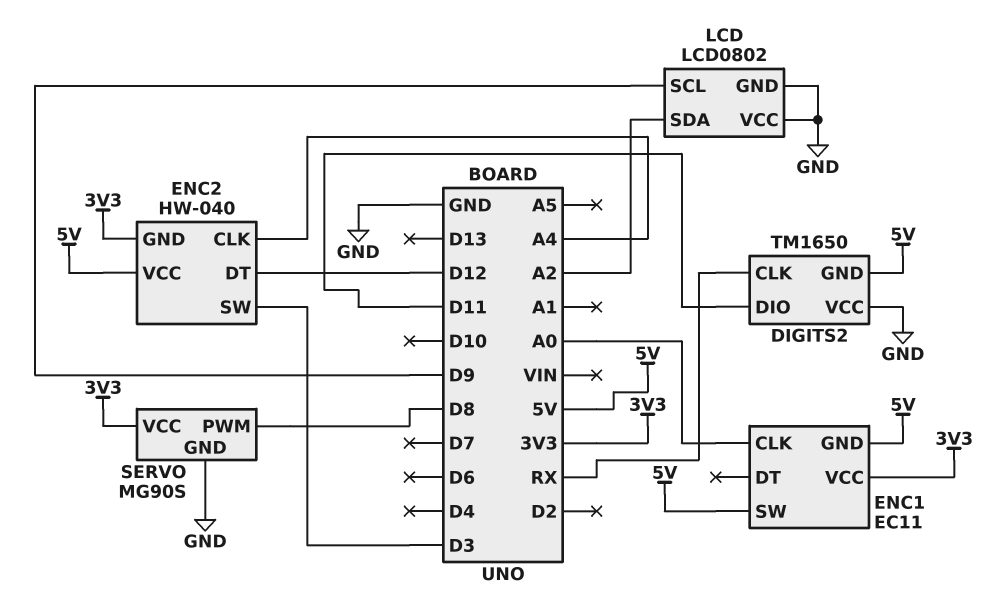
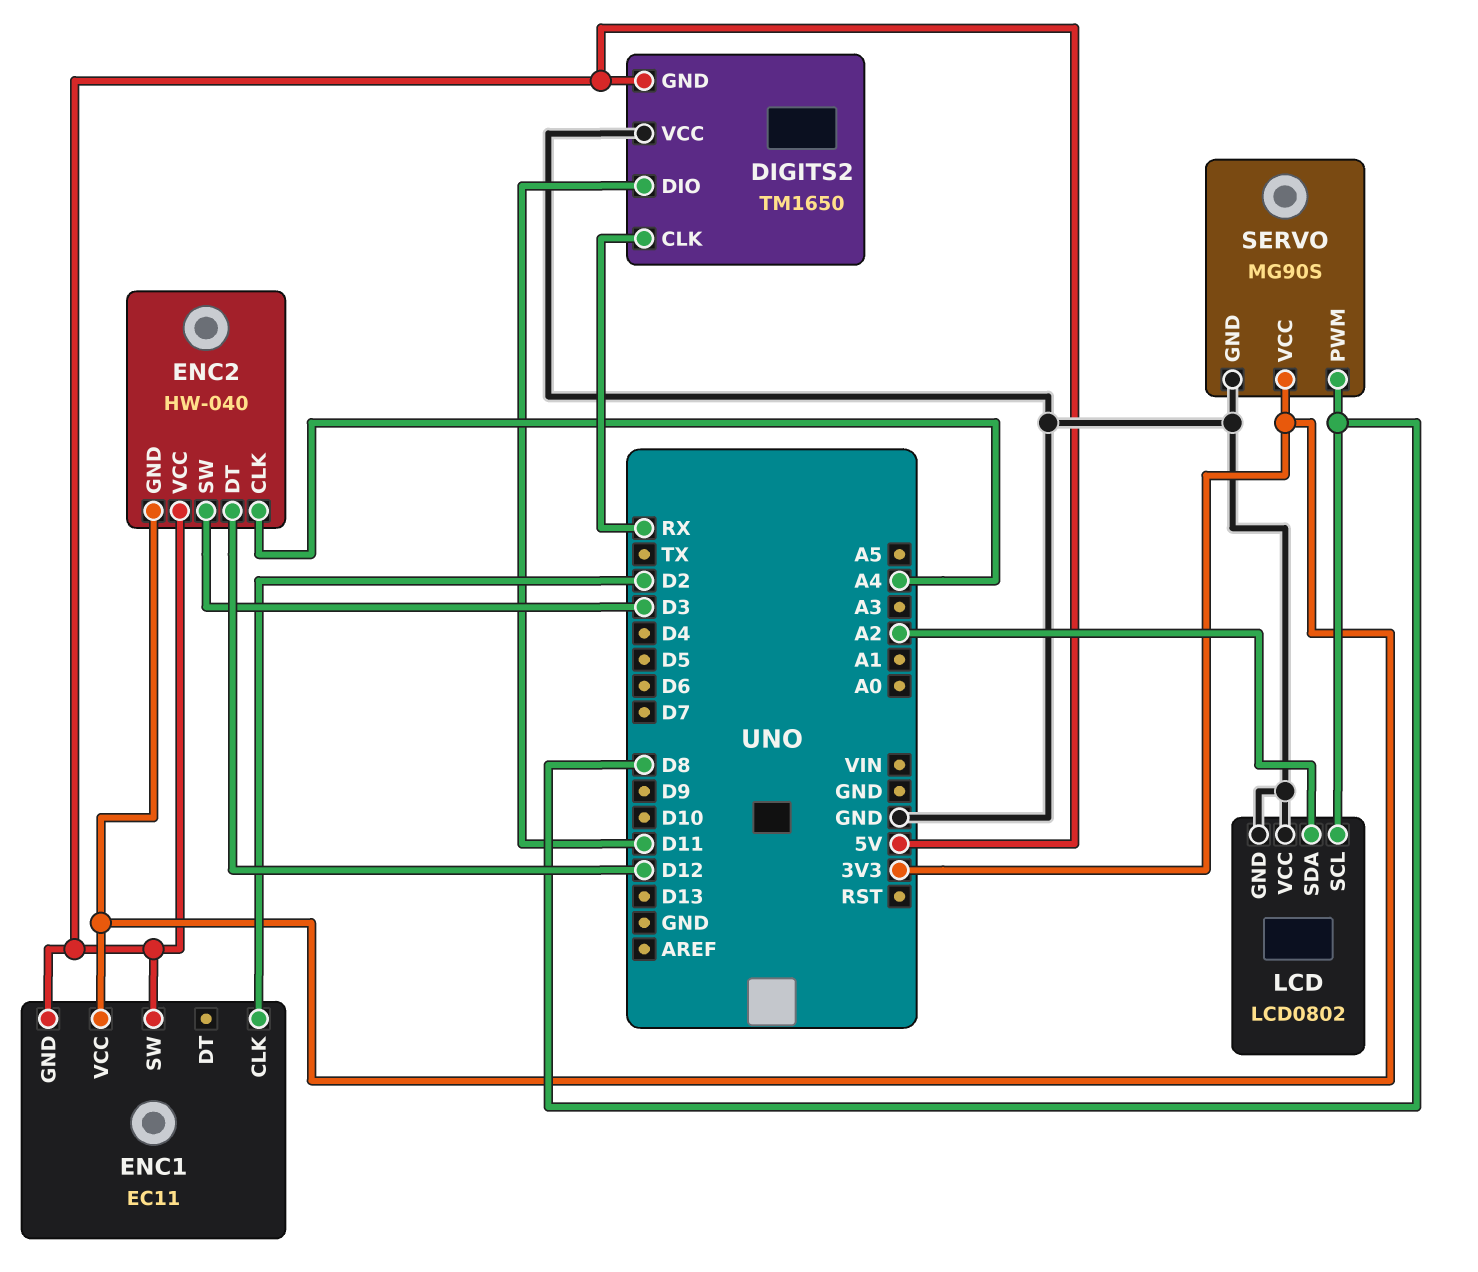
ENC1 pin CLK: A0 -> D2
LCD pin SCL: D9 -> D8

